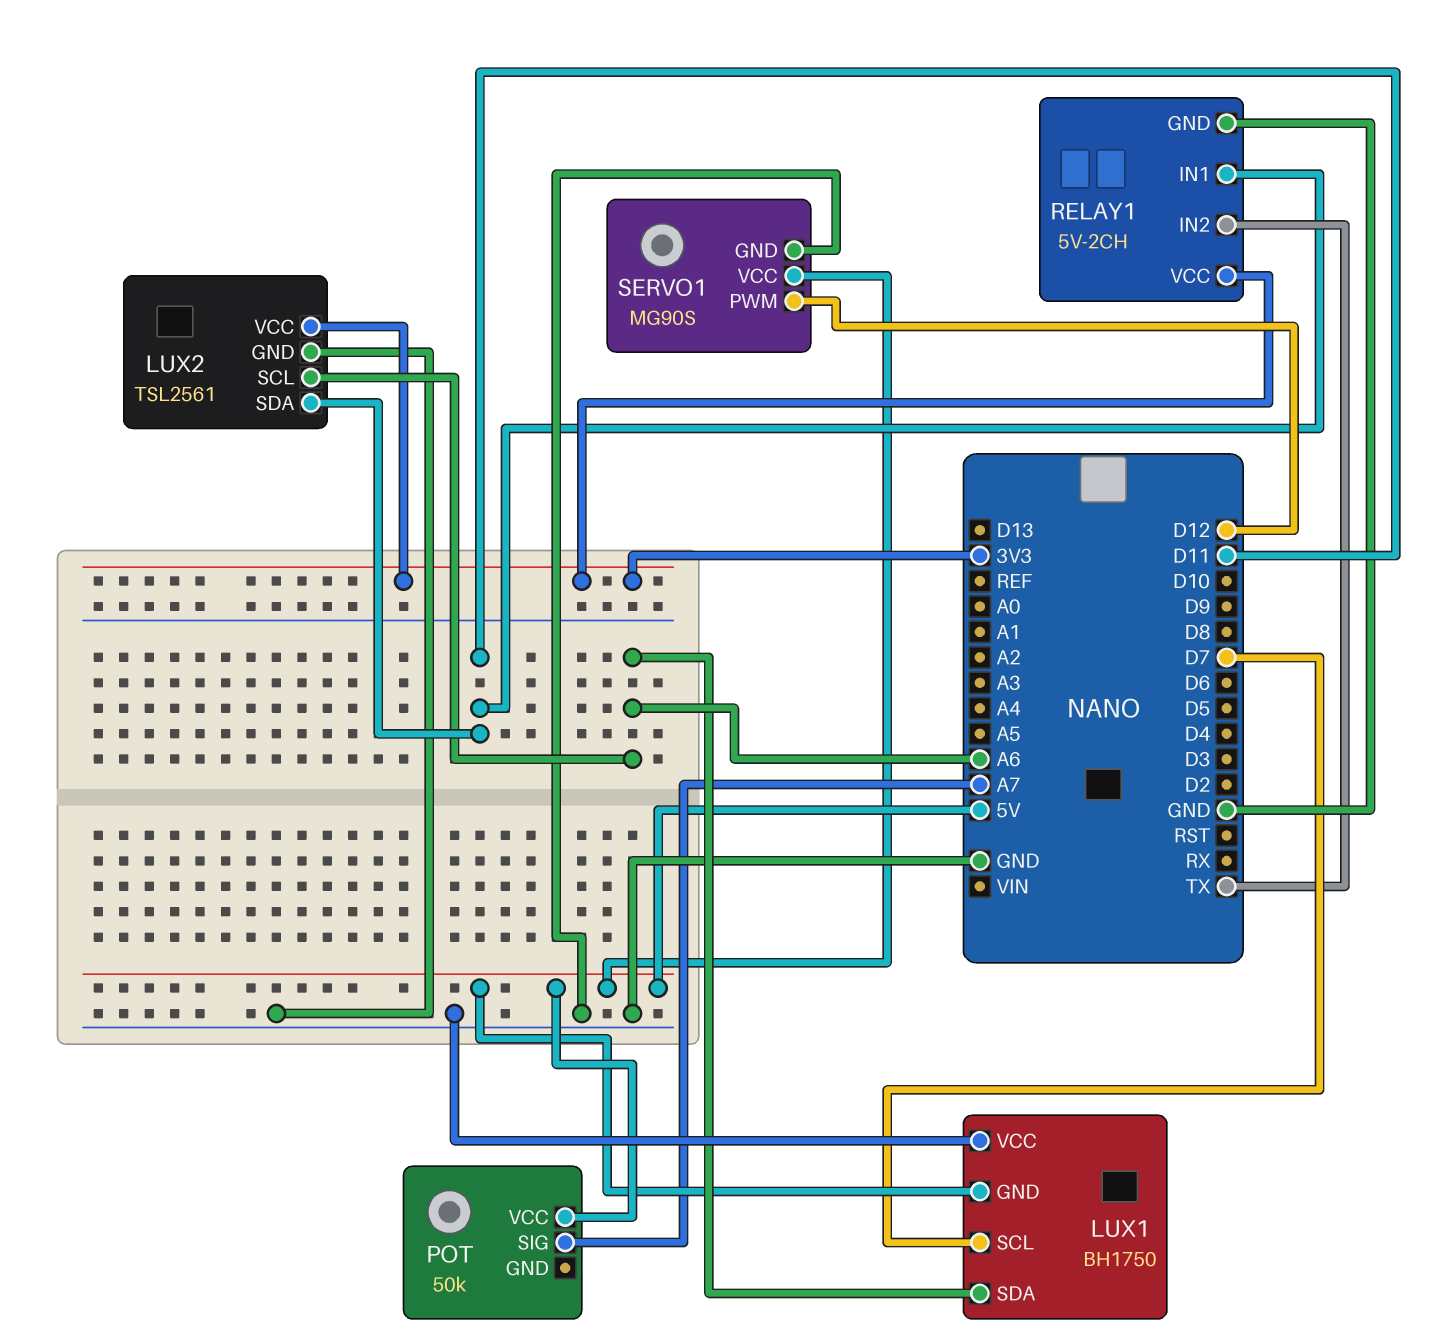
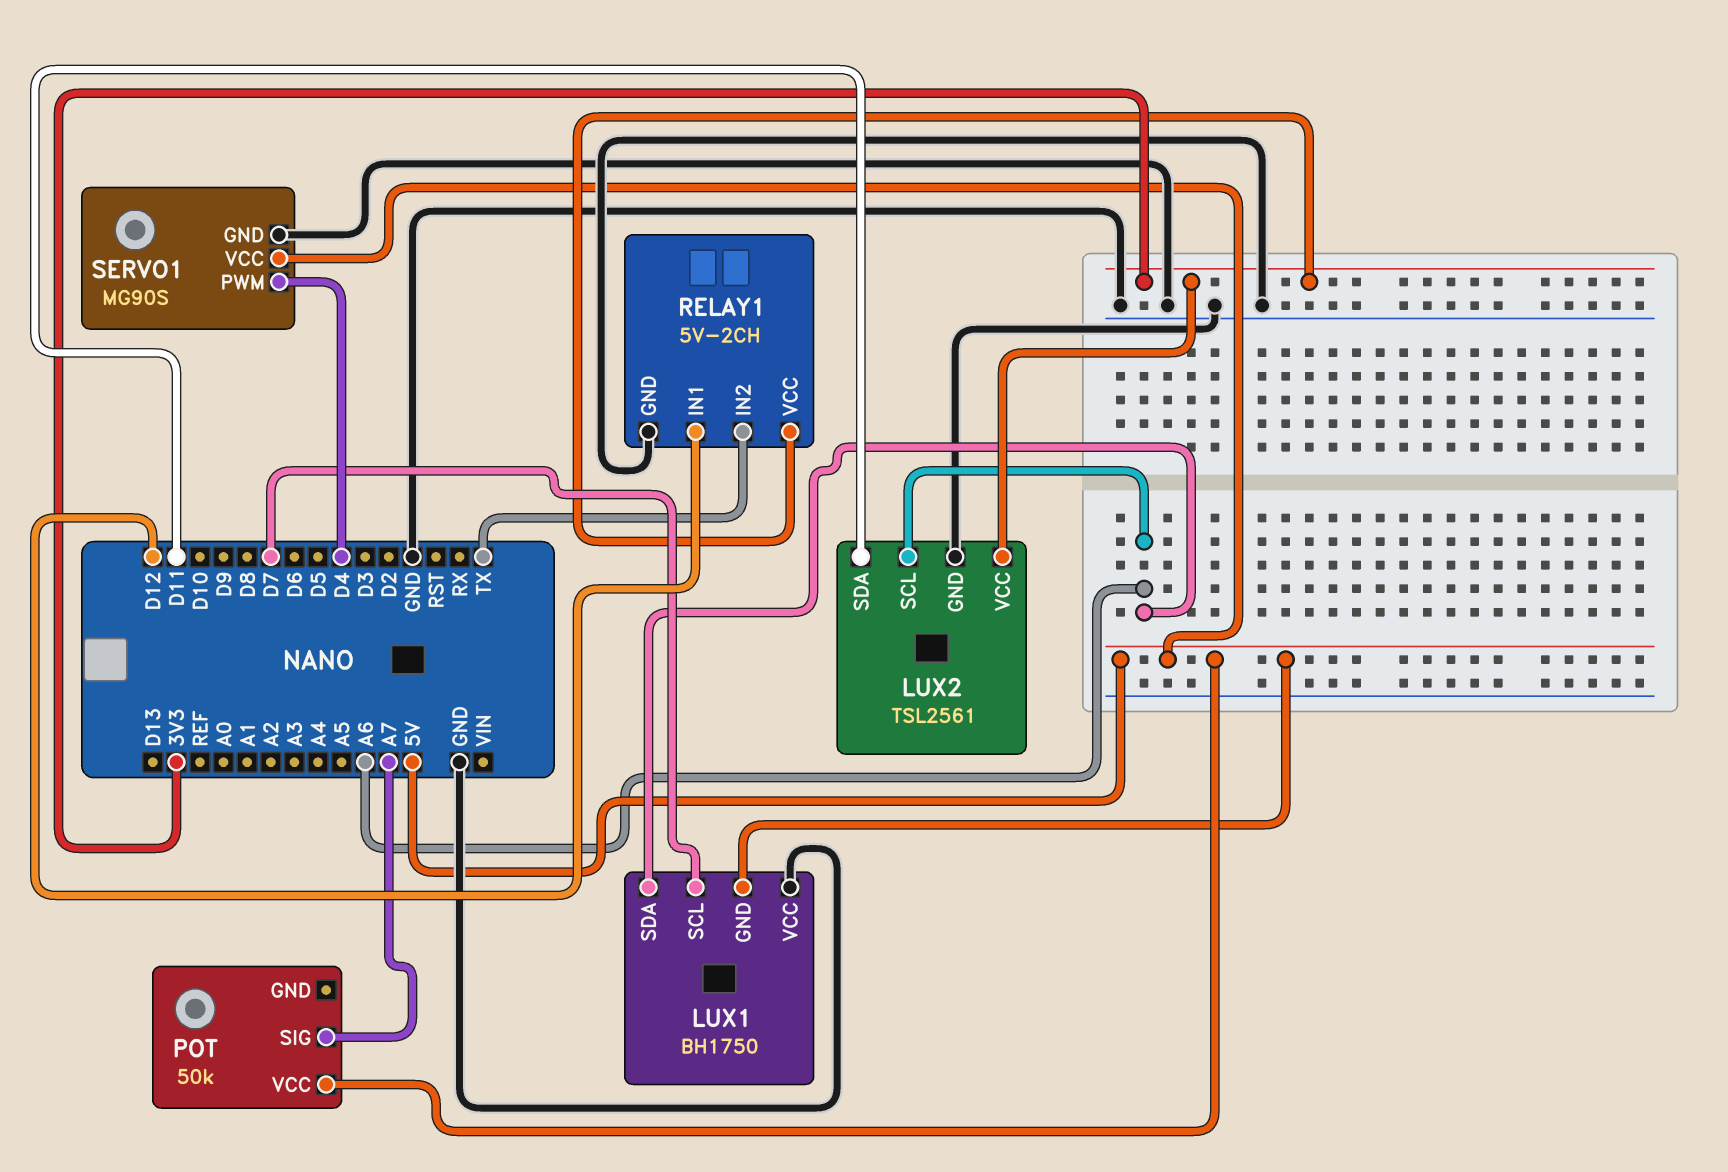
RELAY1 pin IN1: D11 -> D12
SERVO1 pin PWM: D12 -> D4

